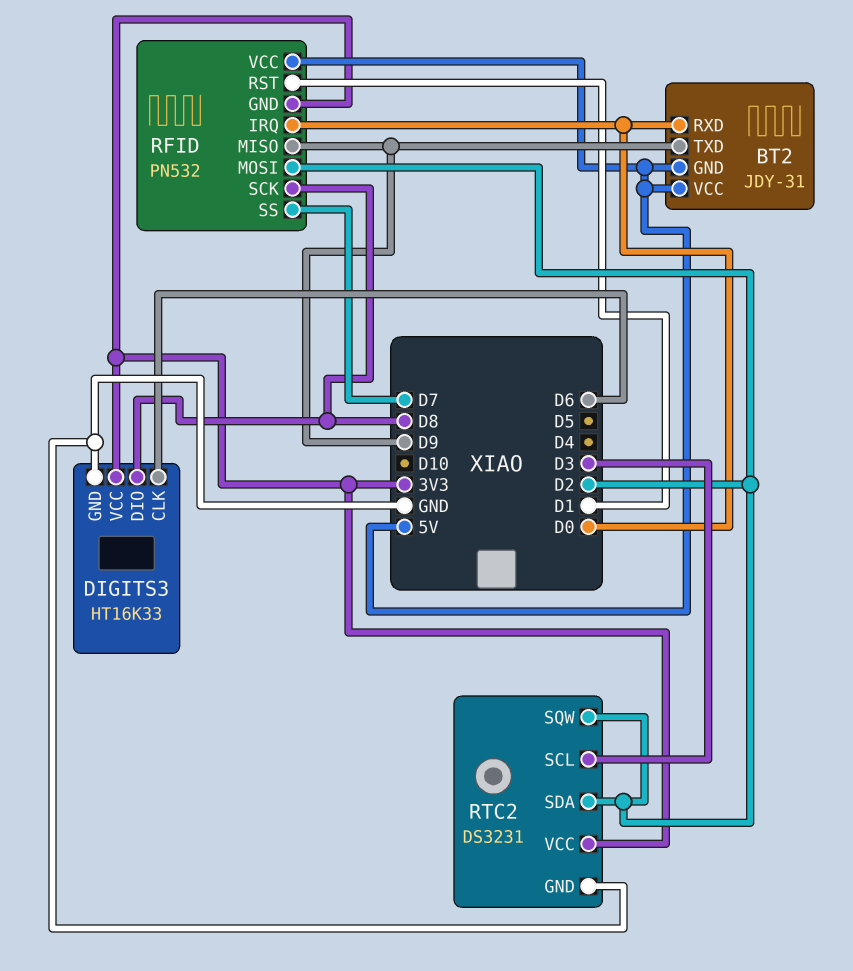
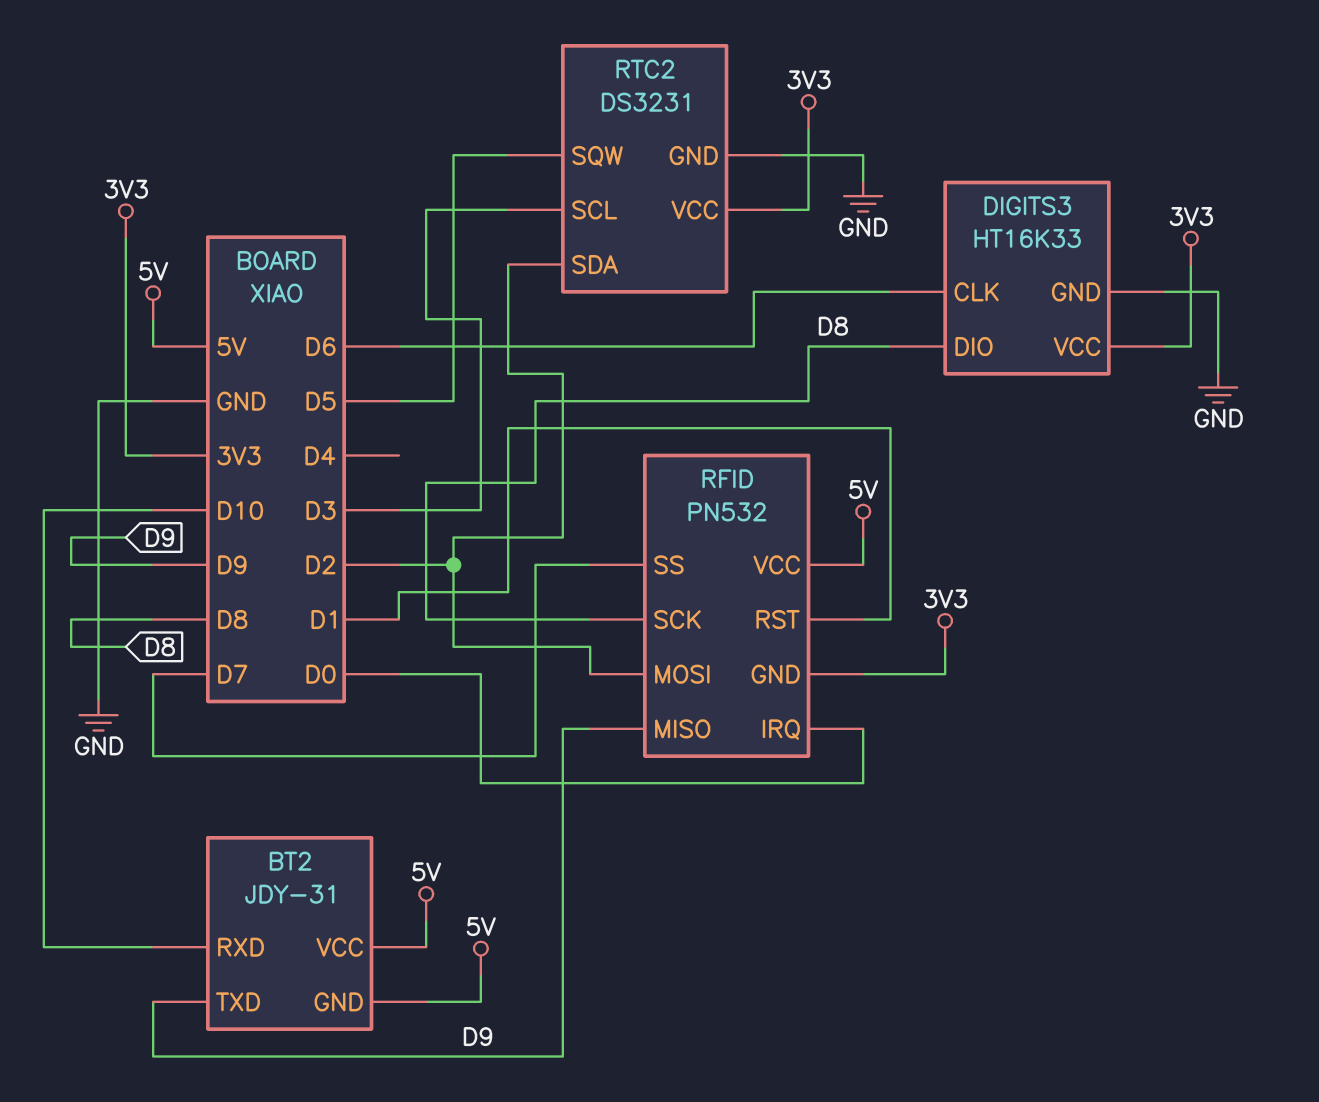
BT2 pin RXD: D0 -> D10
RTC2 pin SQW: D2 -> D5

